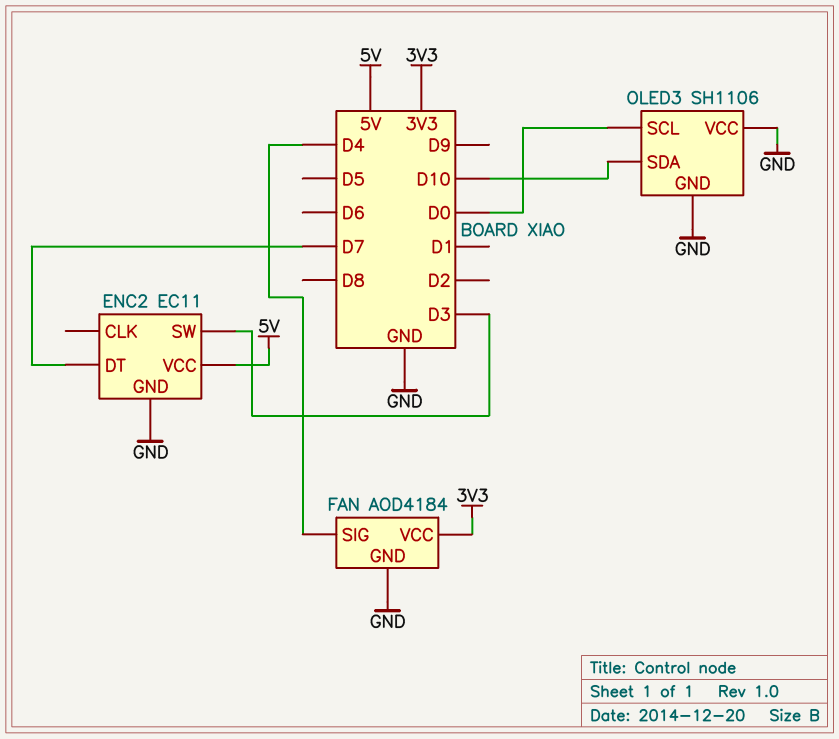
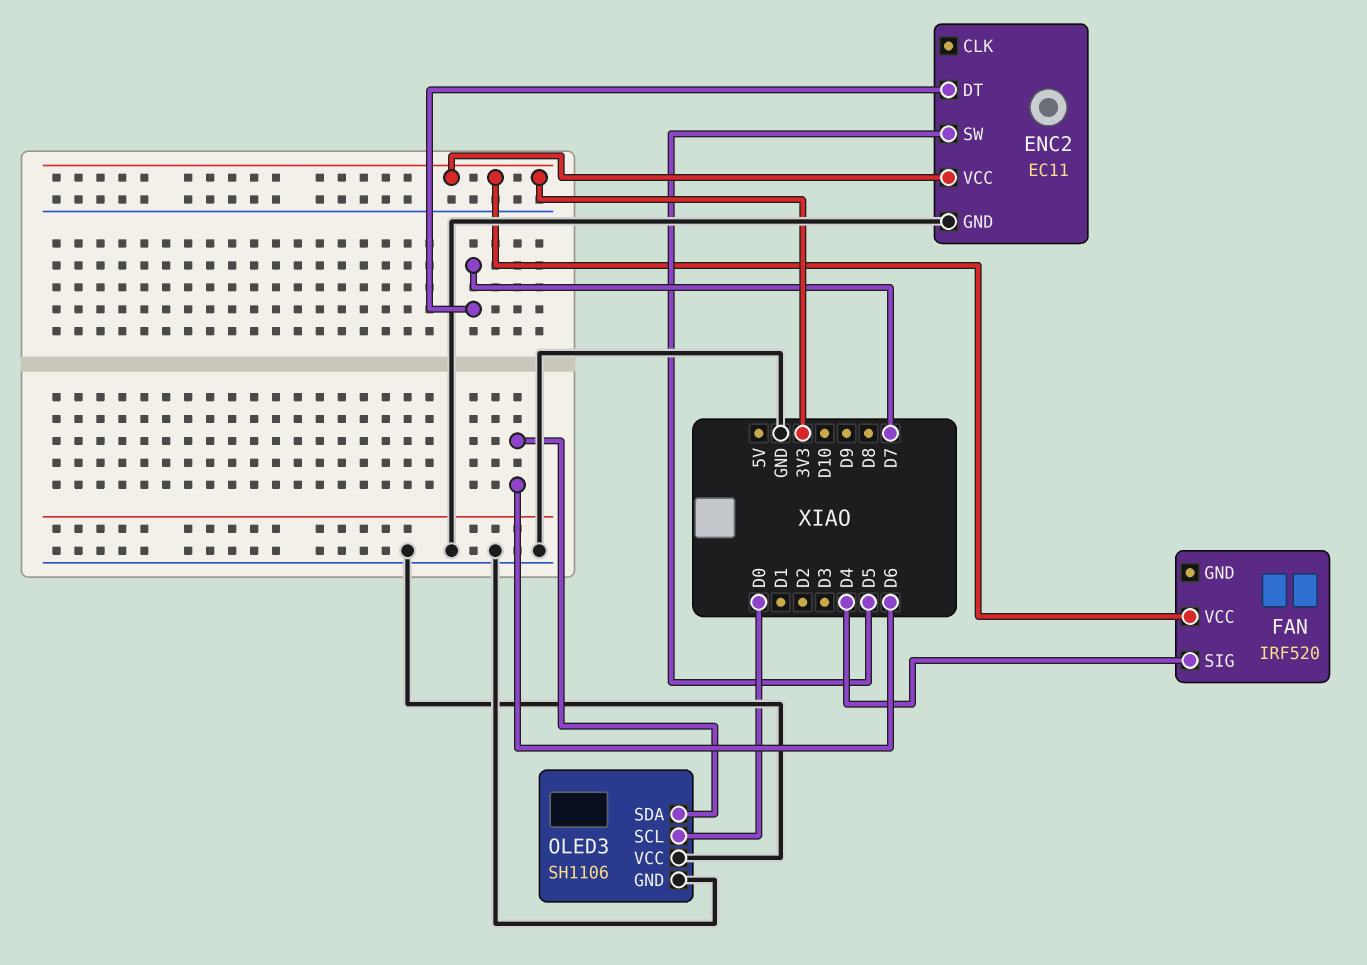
ENC2 pin SW: D3 -> D5
ENC2 pin VCC: 5V -> 3V3
FAN: AOD4184 -> IRF520
FAN pin GND: GND -> none
OLED3 pin SDA: D10 -> D6

